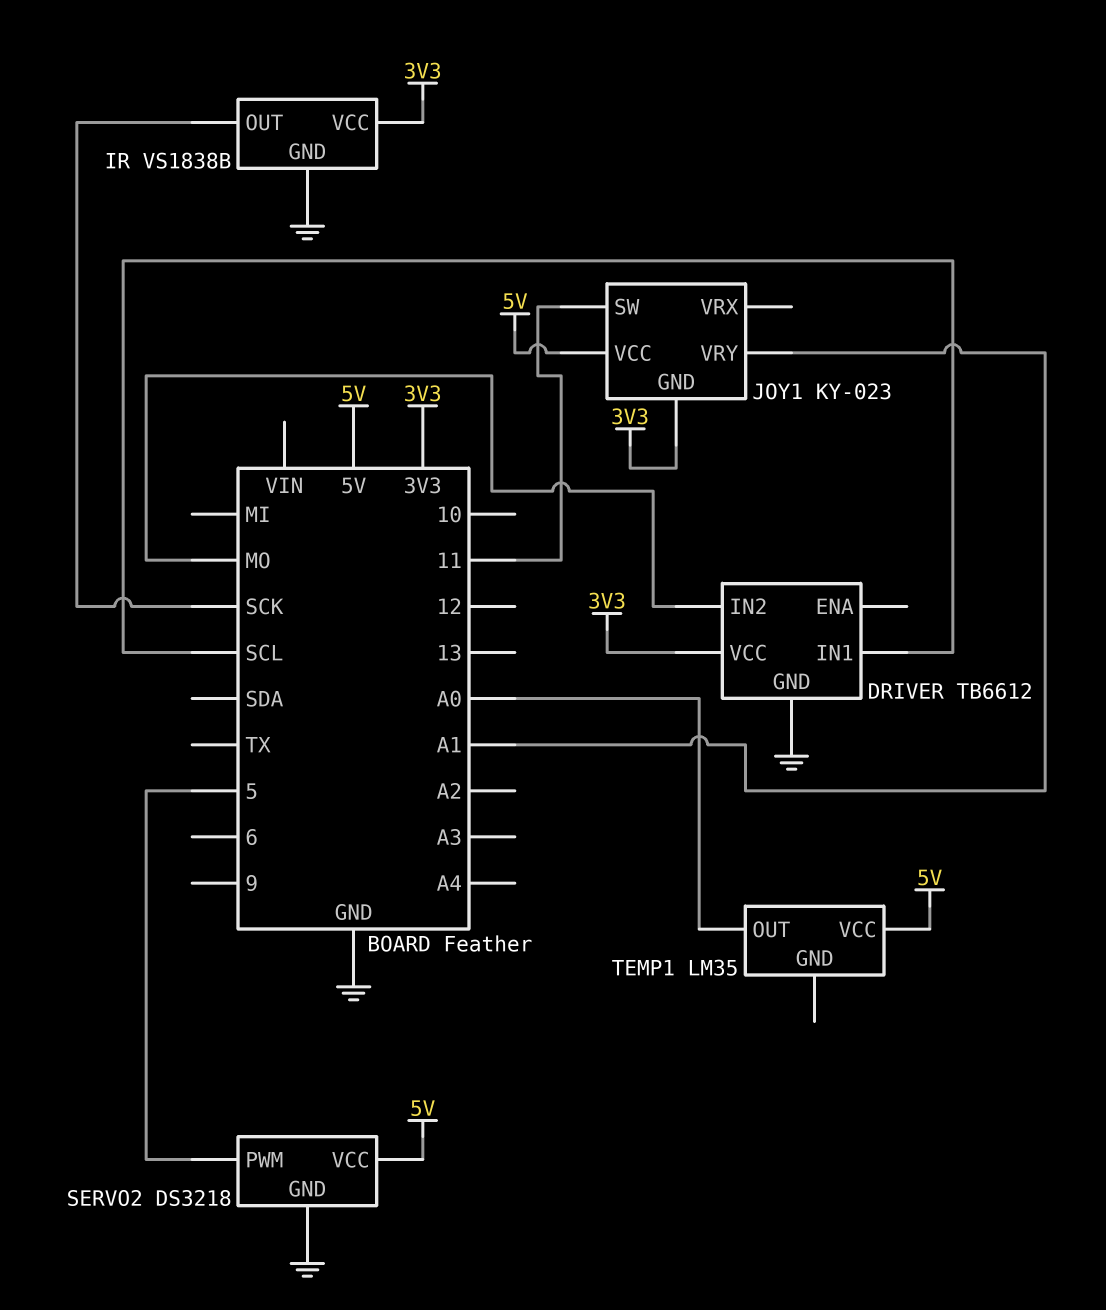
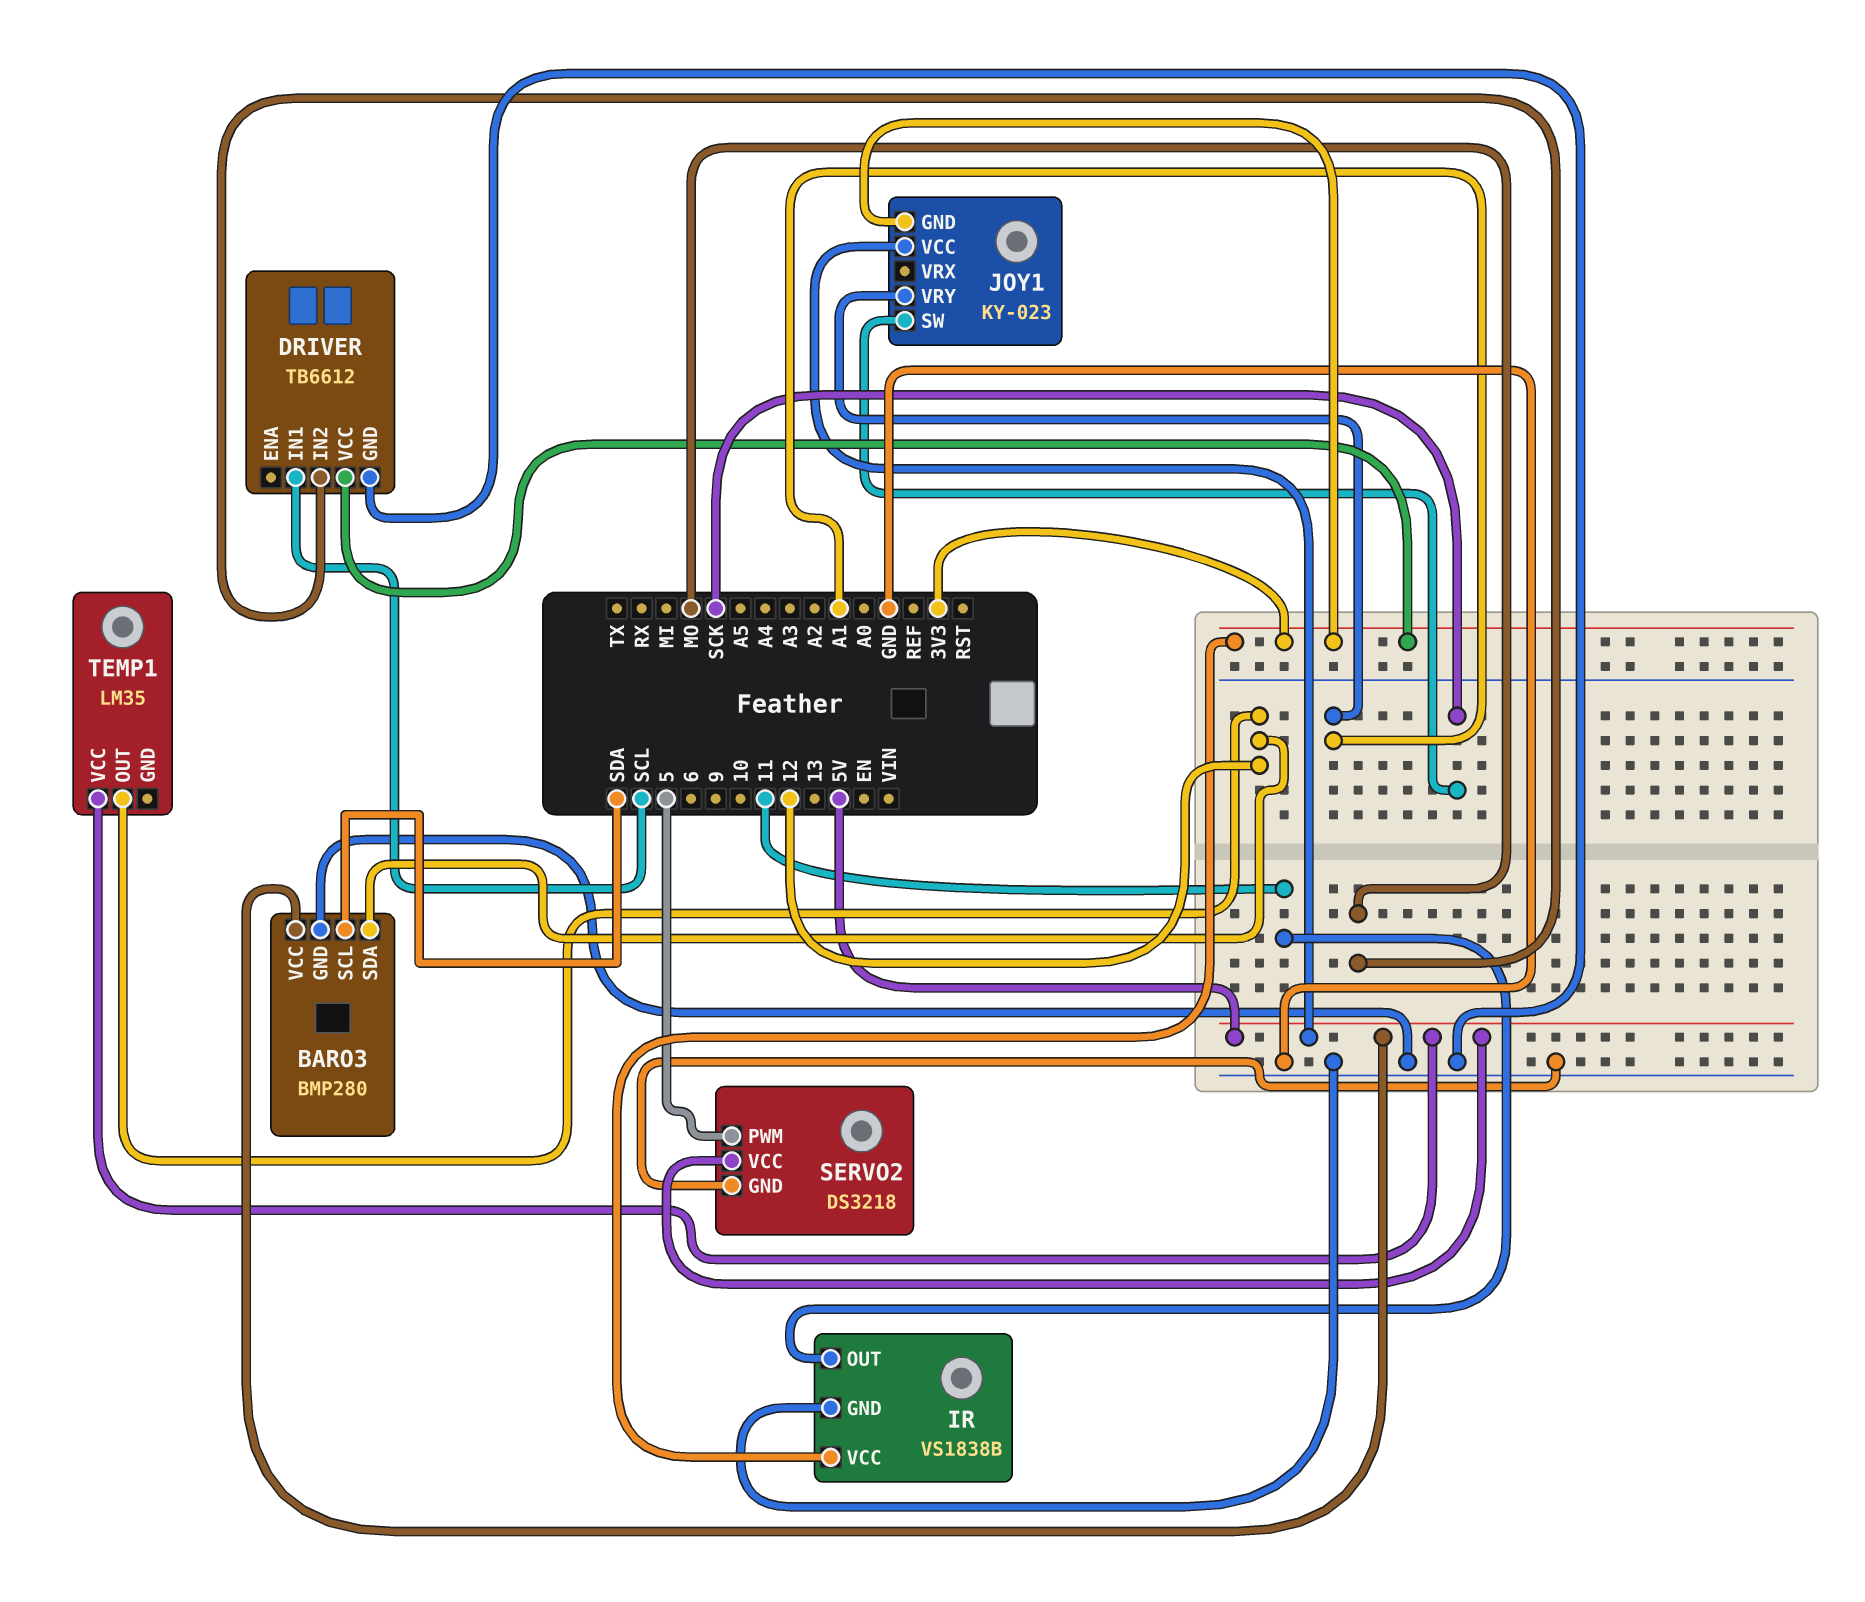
BARO3: none -> BMP280
BARO3 pin GND: none -> GND
BARO3 pin SCL: none -> SDA
BARO3 pin SDA: none -> 12
BARO3 pin VCC: none -> 5V
IR pin OUT: SCK -> 11
JOY1 pin SW: 11 -> SCK
TEMP1 pin OUT: A0 -> 12

